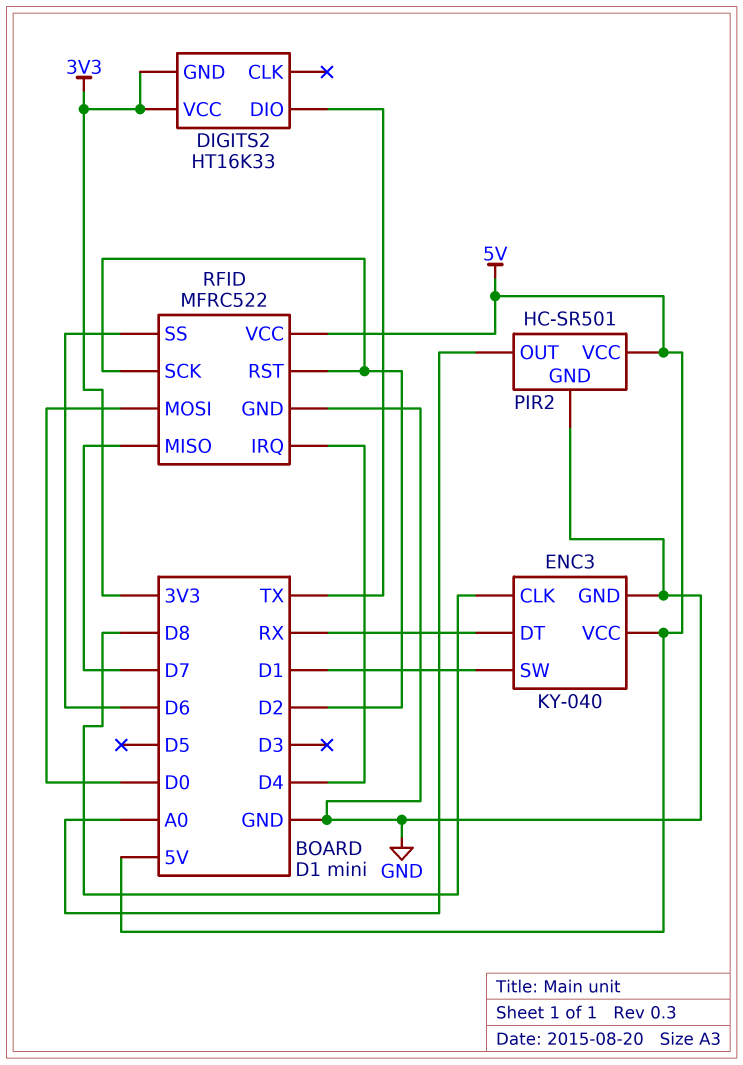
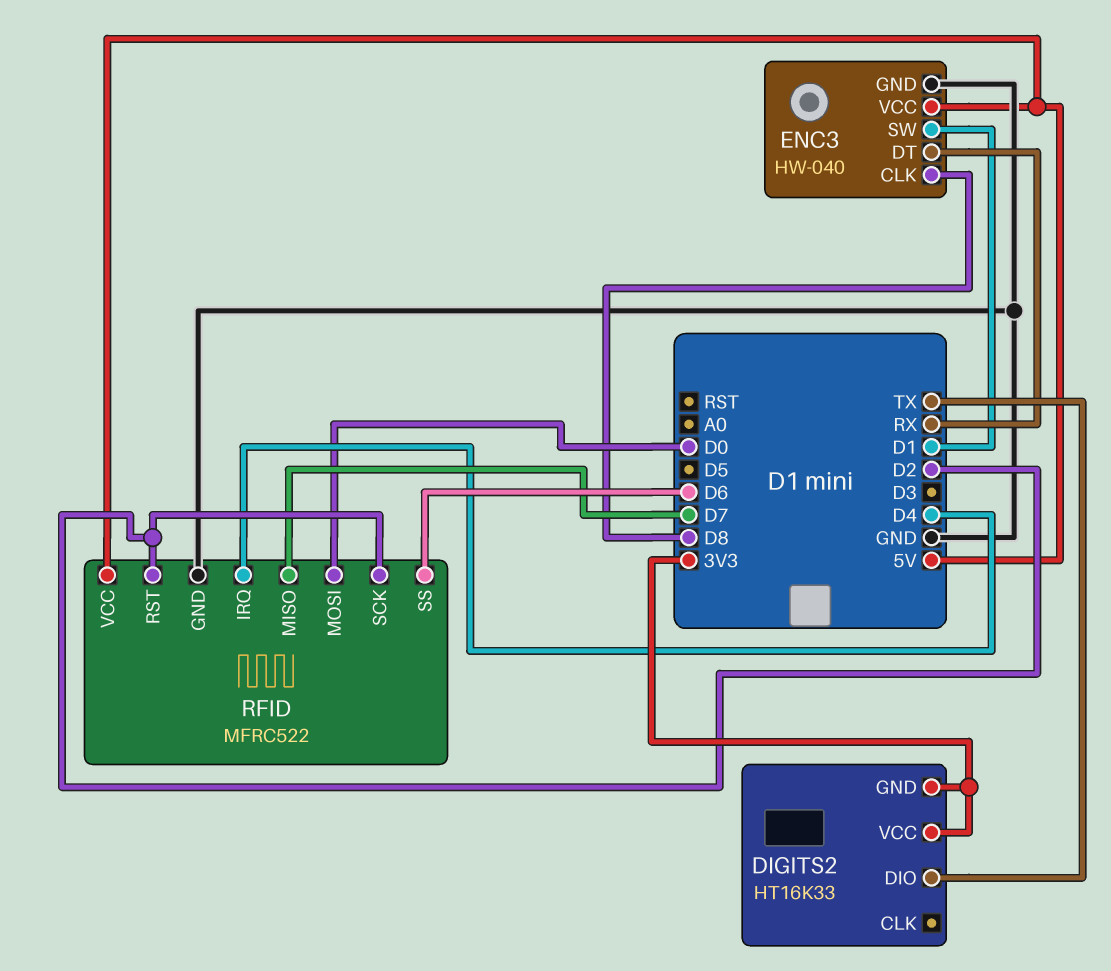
ENC3: KY-040 -> HW-040
PIR2: HC-SR501 -> none
PIR2 pin GND: GND -> none
PIR2 pin OUT: A0 -> none
PIR2 pin VCC: 5V -> none

